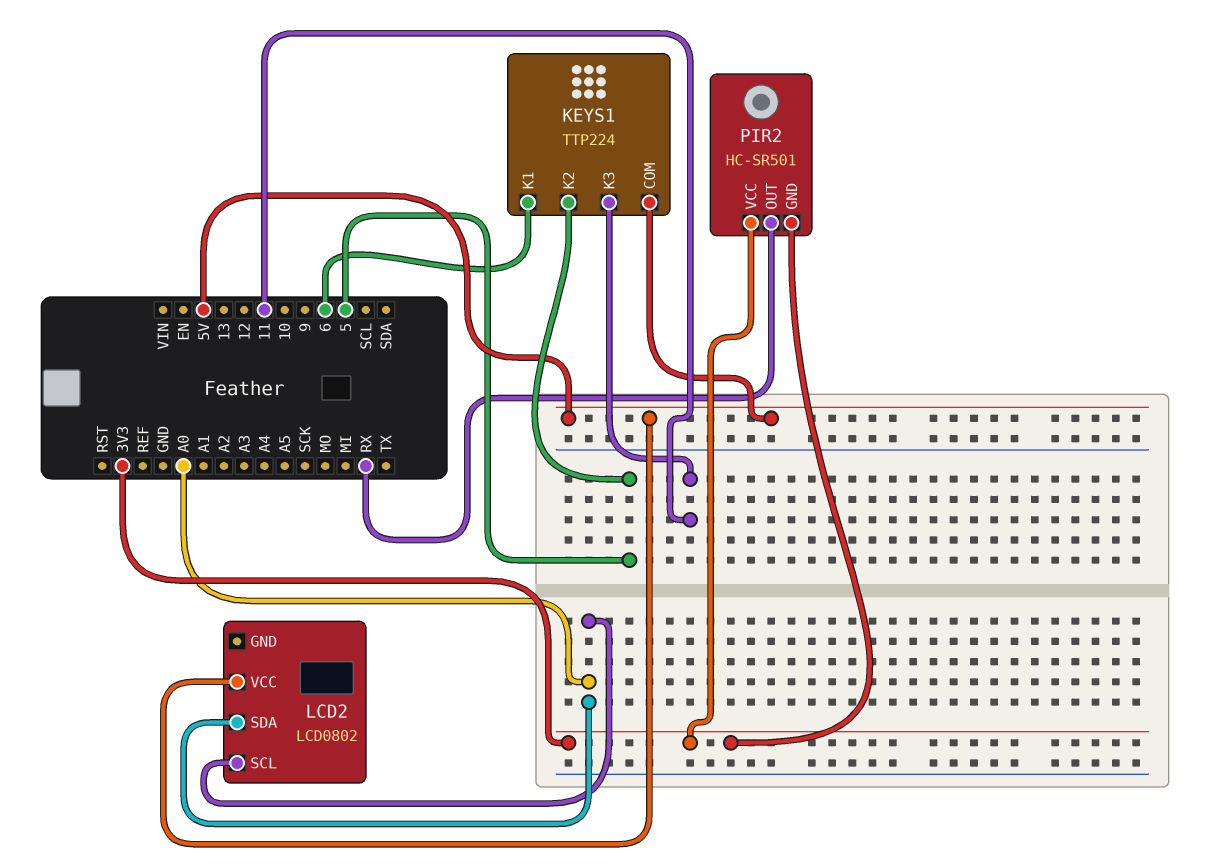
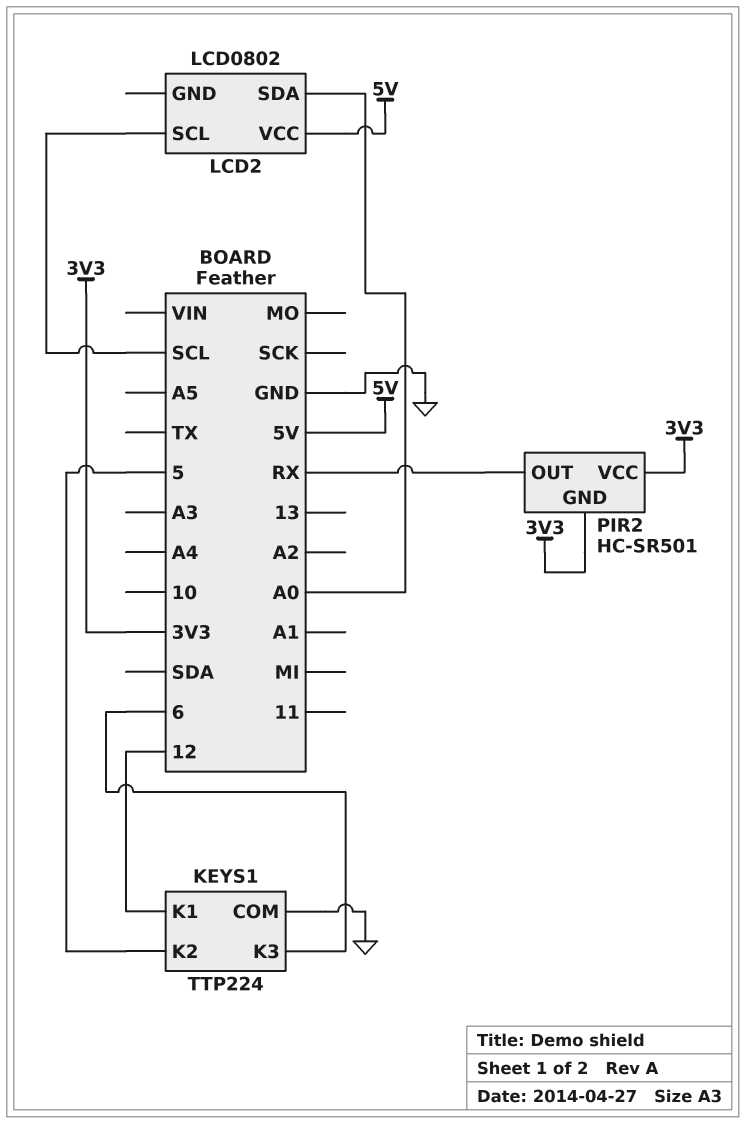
KEYS1 pin COM: 5V -> GND
KEYS1 pin K1: 6 -> 12
KEYS1 pin K3: 11 -> 6
LCD2 pin SCL: A0 -> SCL

